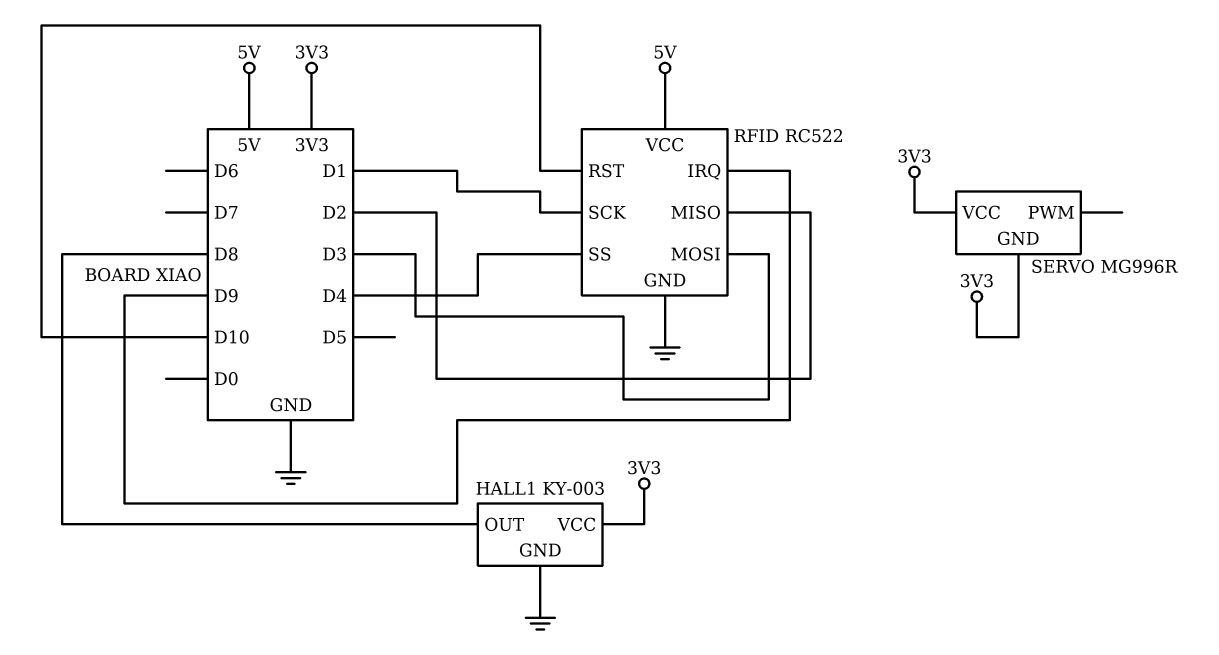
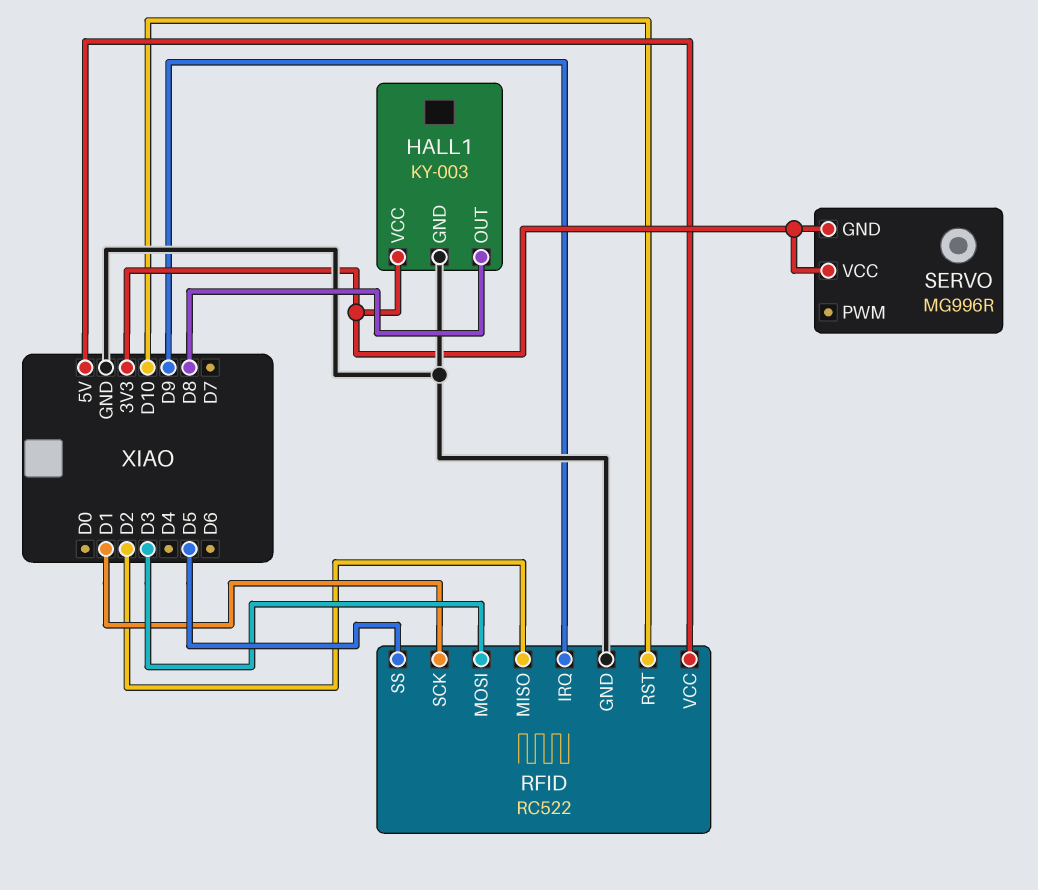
RFID pin SS: D4 -> D5

